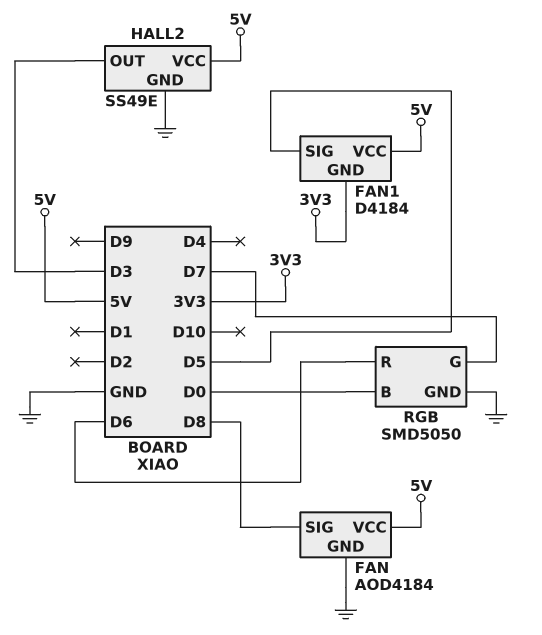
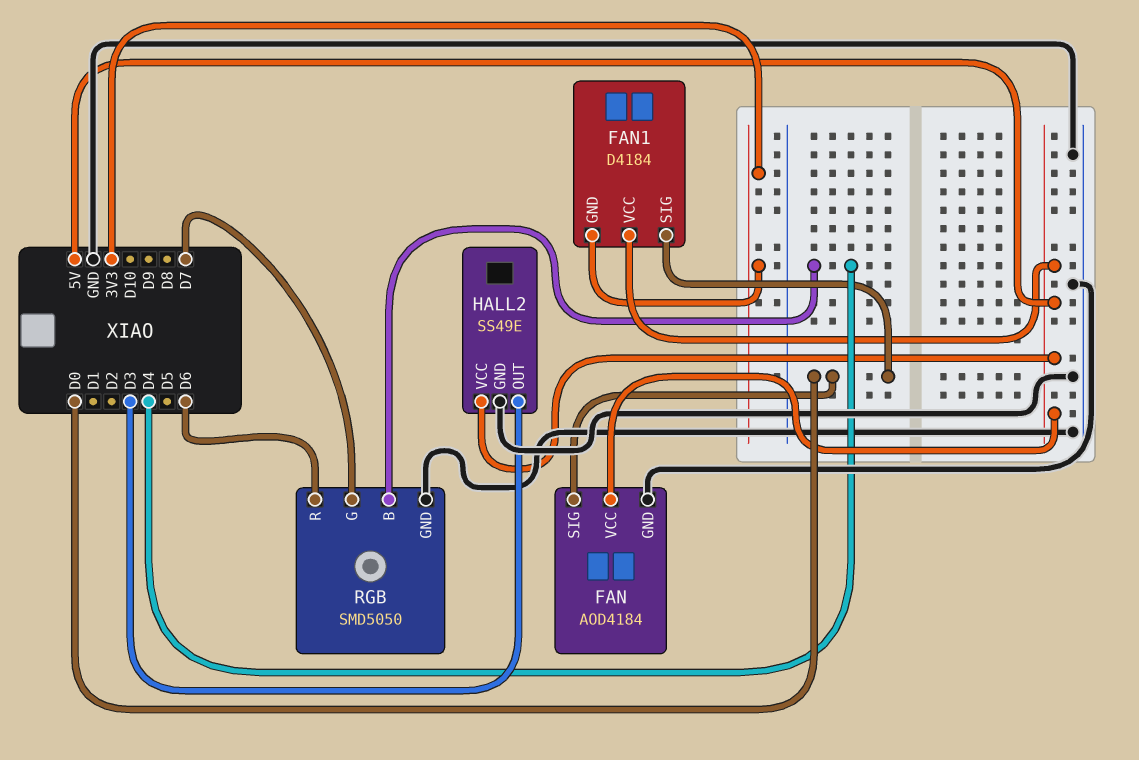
FAN pin SIG: D8 -> D0
FAN1 pin SIG: D5 -> D0
RGB pin B: D0 -> D4

